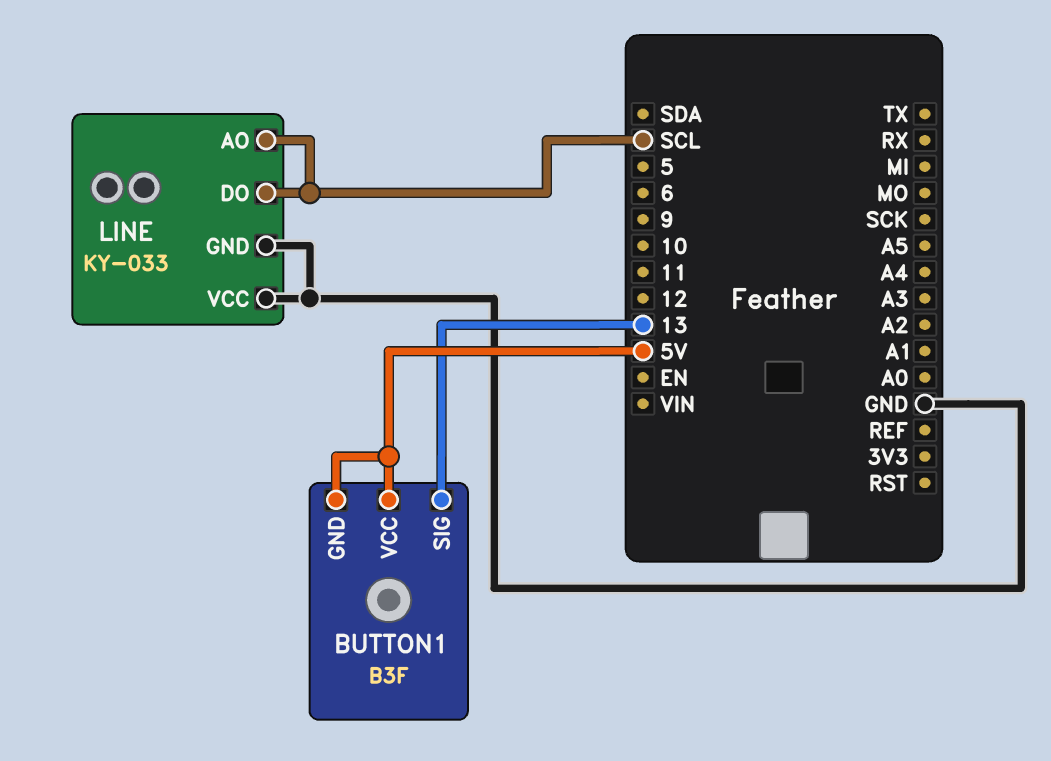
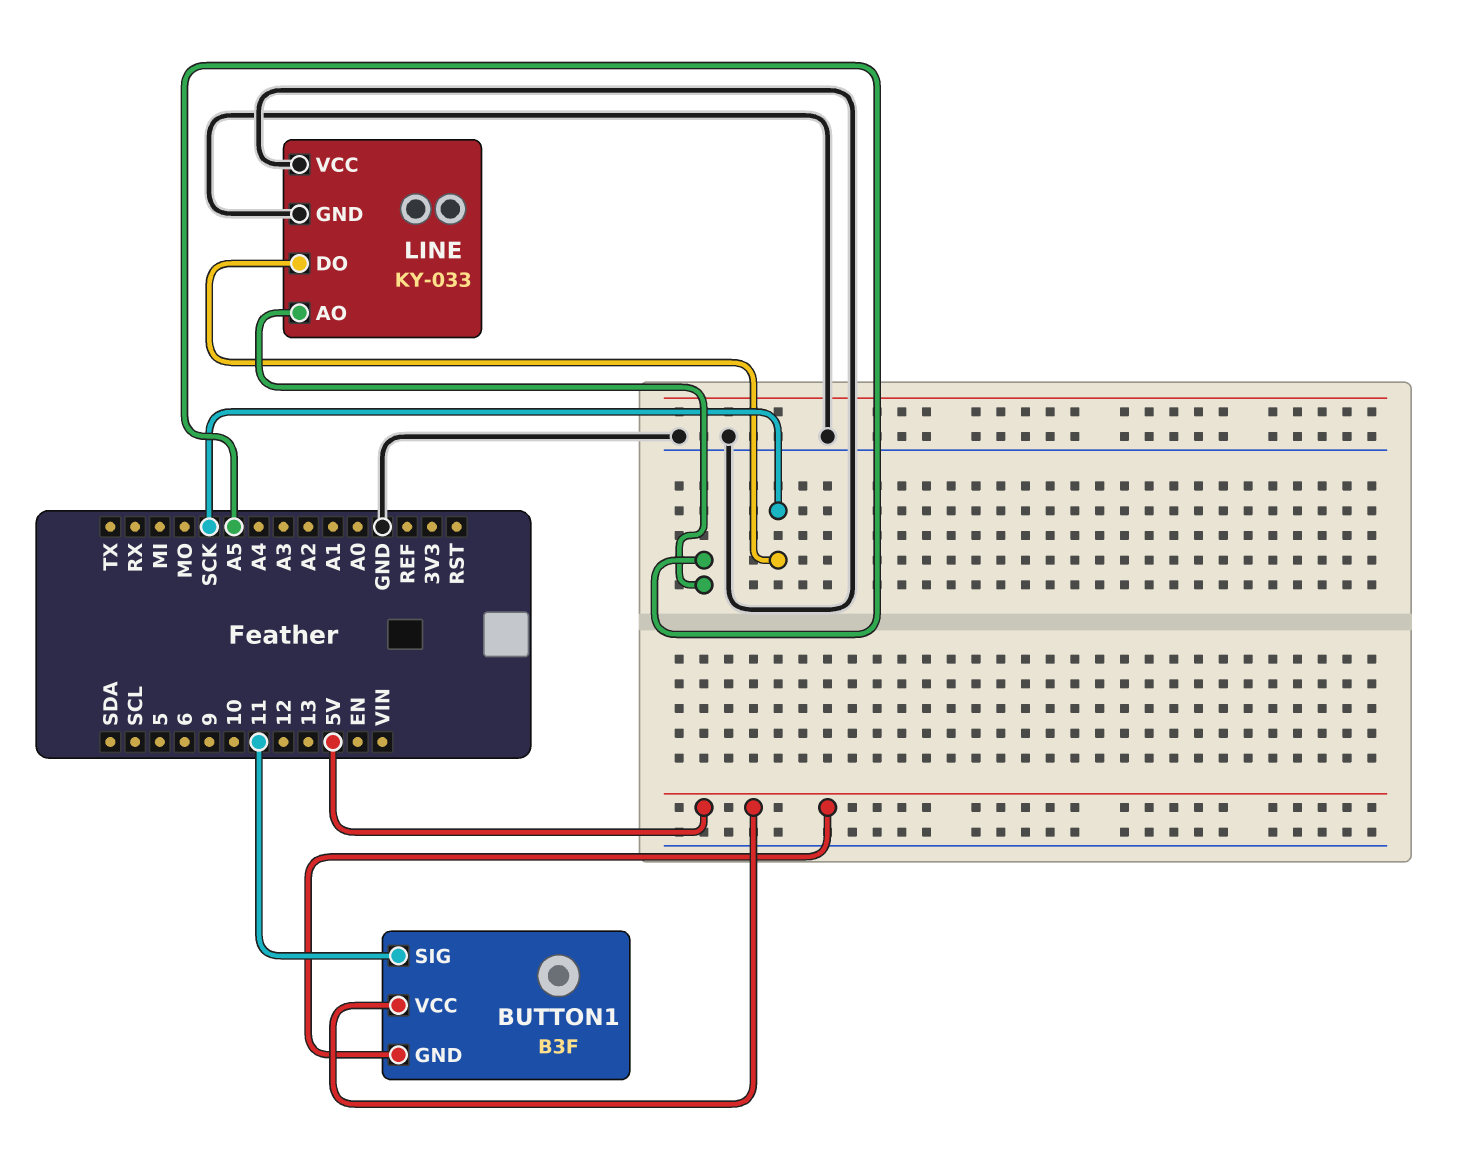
BUTTON1 pin SIG: 13 -> 11
LINE pin AO: SCL -> A5
LINE pin DO: SCL -> SCK

